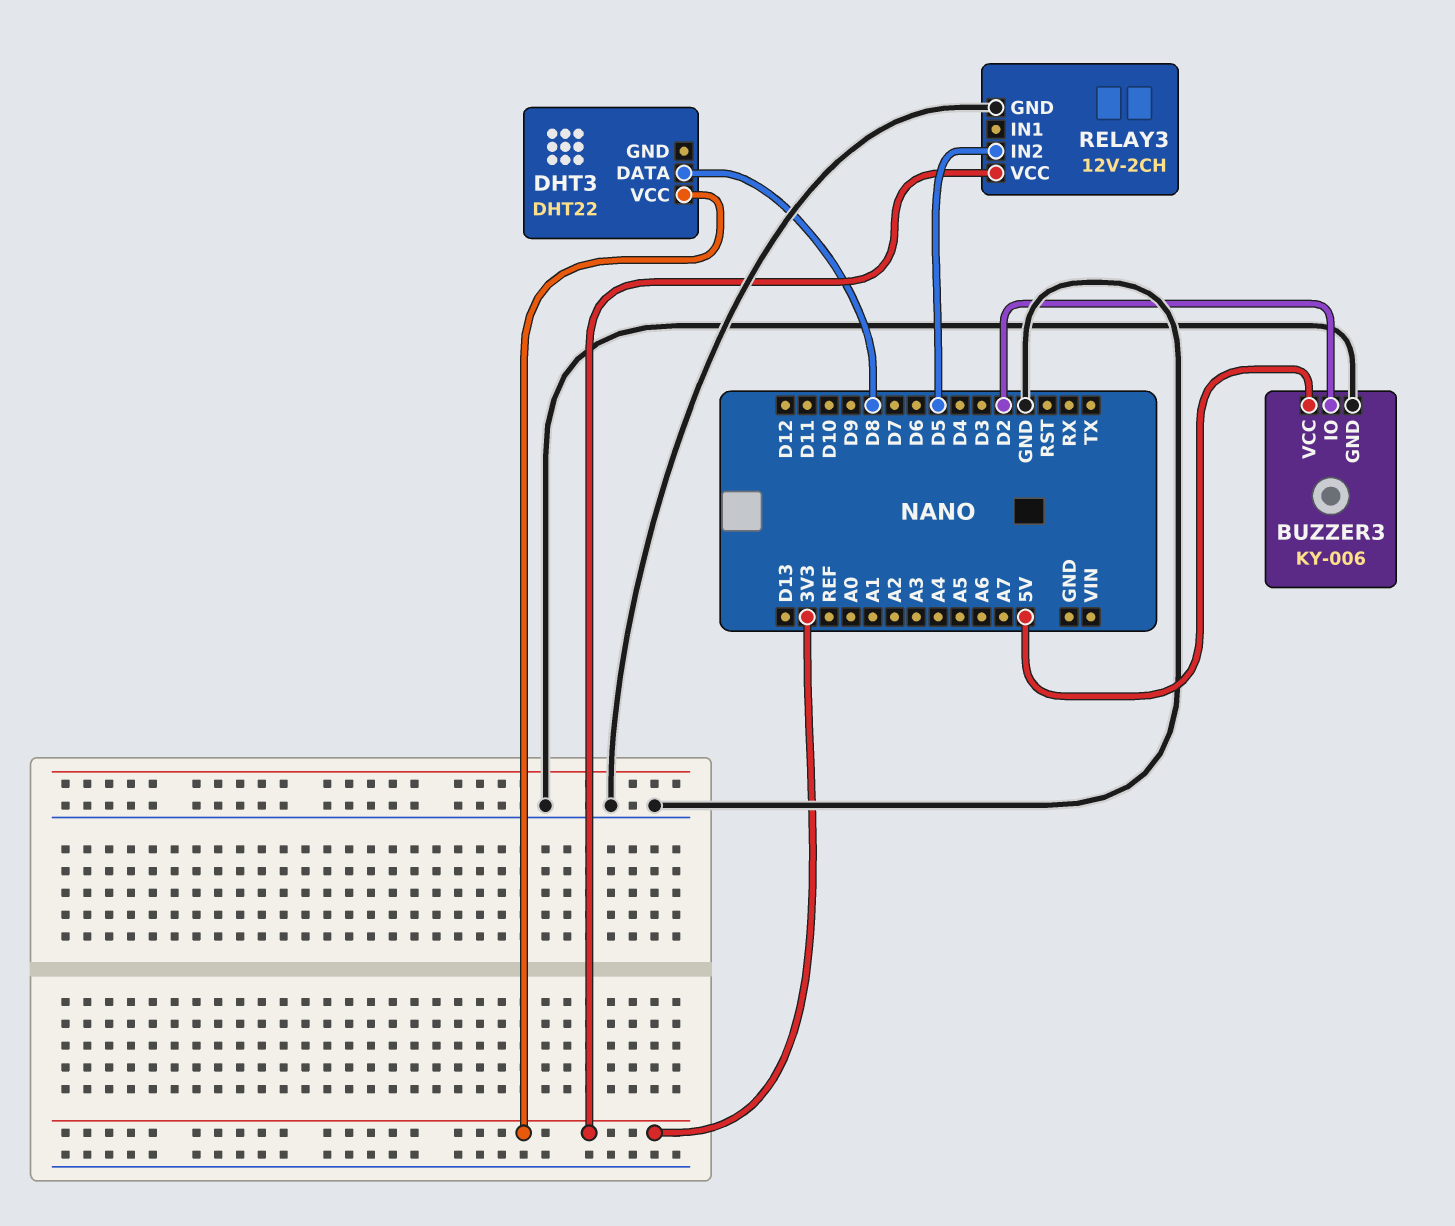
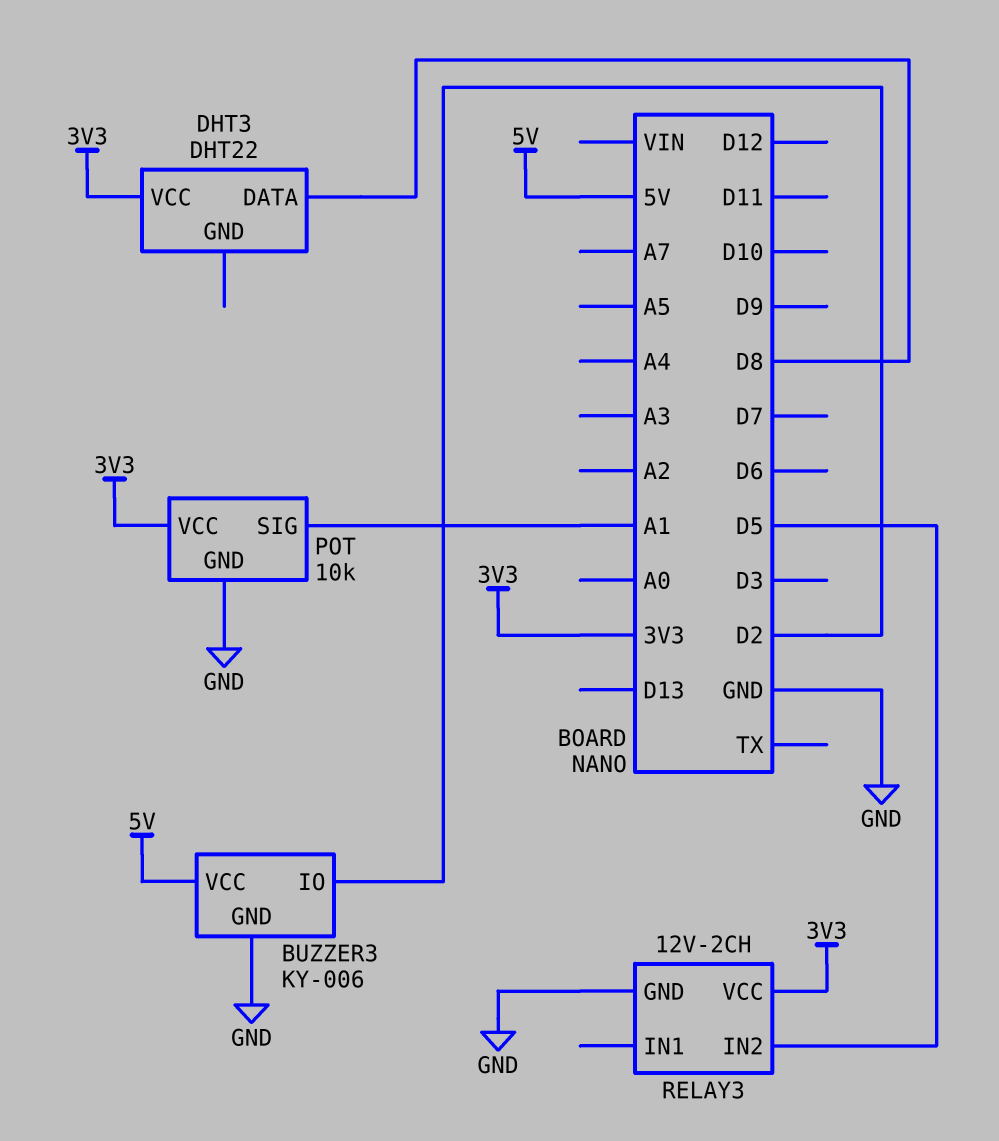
POT: none -> 10k
POT pin GND: none -> GND
POT pin SIG: none -> A1
POT pin VCC: none -> 3V3

